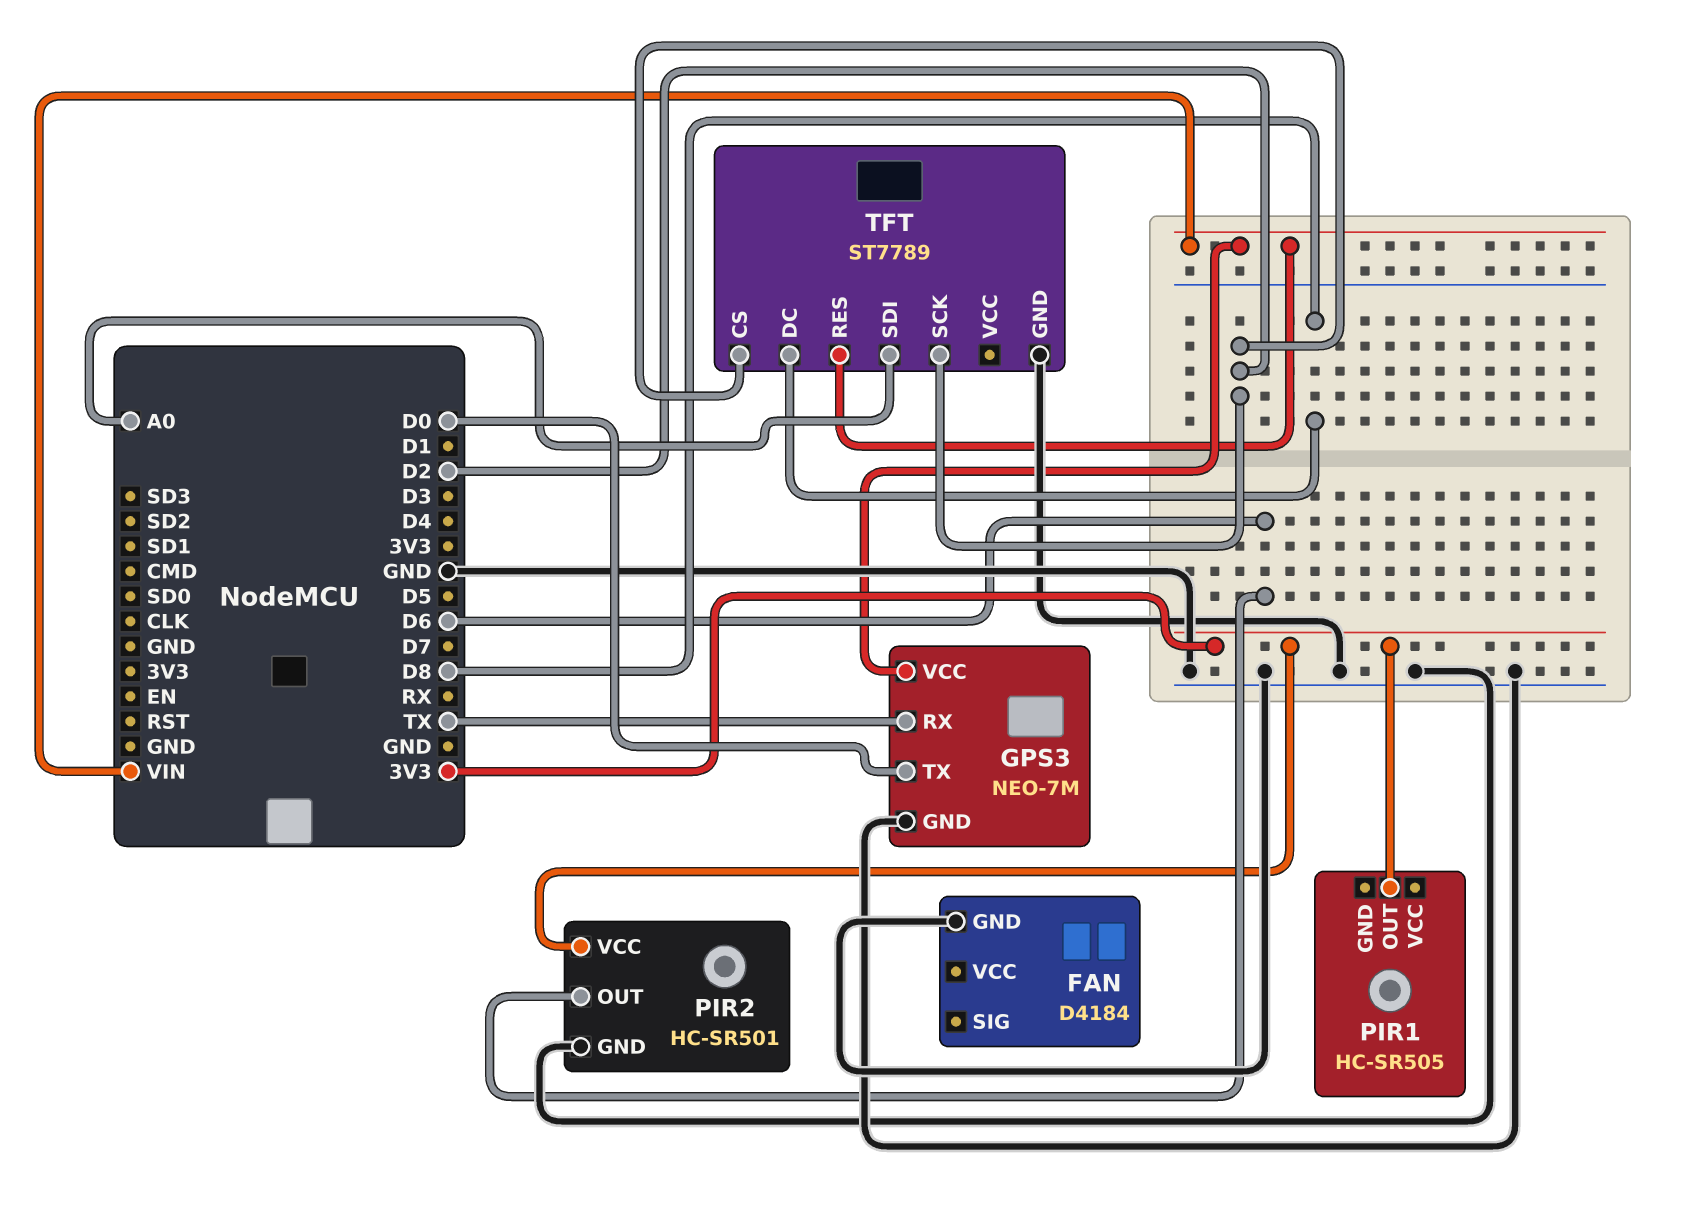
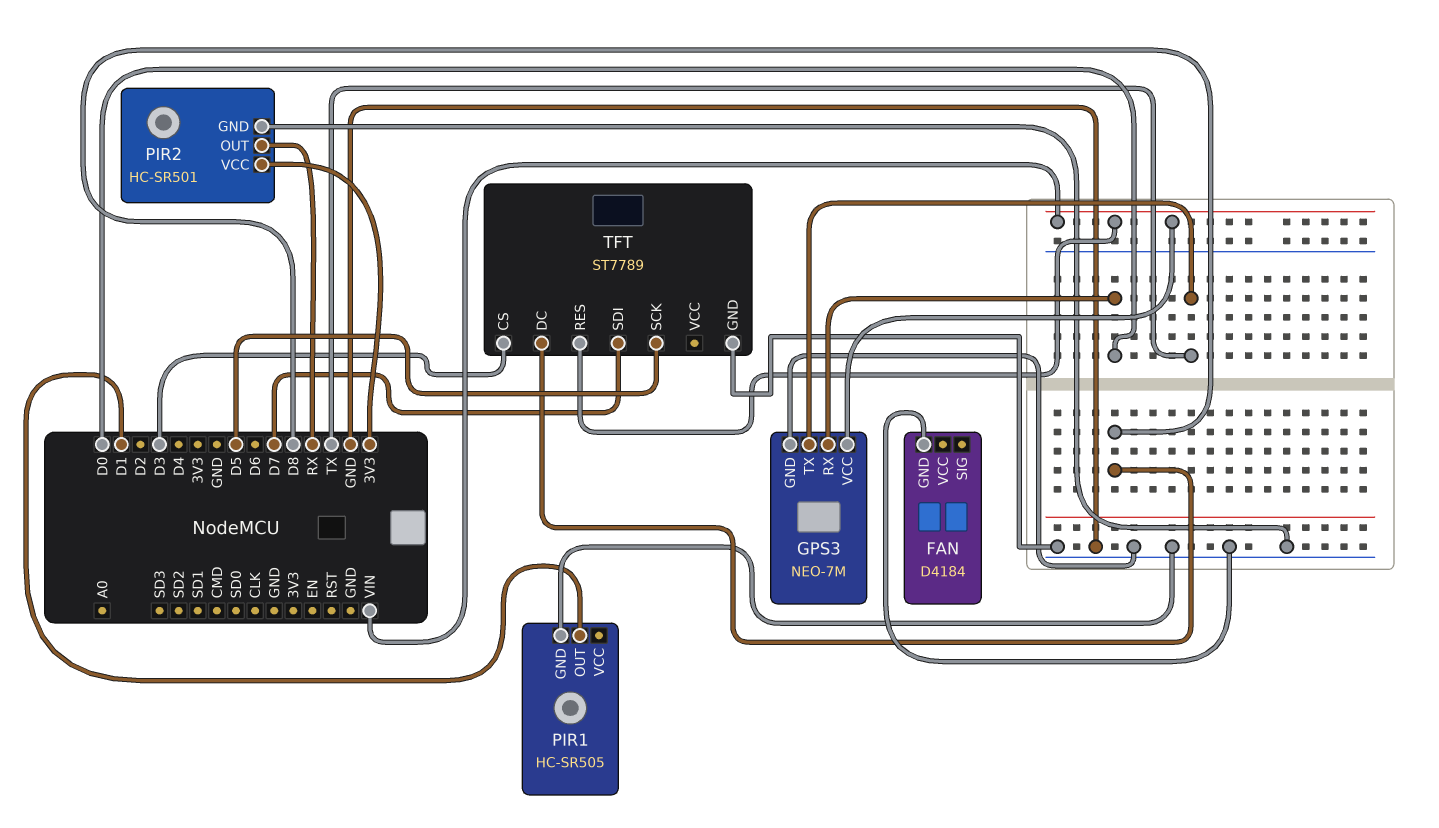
GPS3 pin RX: TX -> D0
GPS3 pin TX: D0 -> TX
PIR1 pin GND: none -> GND
PIR1 pin OUT: 3V3 -> D1
PIR2 pin OUT: D6 -> RX
TFT pin CS: D2 -> D3
TFT pin SCK: D2 -> D5
TFT pin SDI: A0 -> D7

